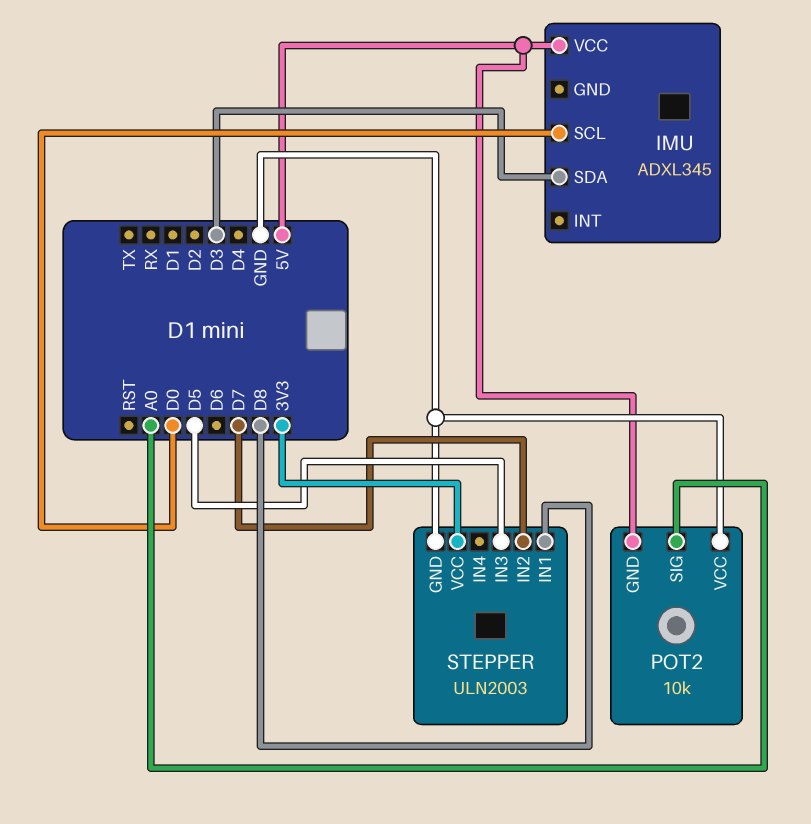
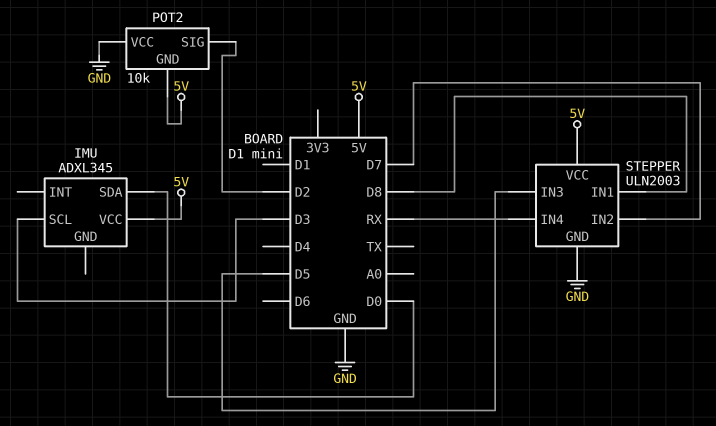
IMU pin SCL: D0 -> D3
IMU pin SDA: D3 -> D0
POT2 pin SIG: A0 -> D2
STEPPER pin IN4: none -> RX
STEPPER pin VCC: 3V3 -> 5V

